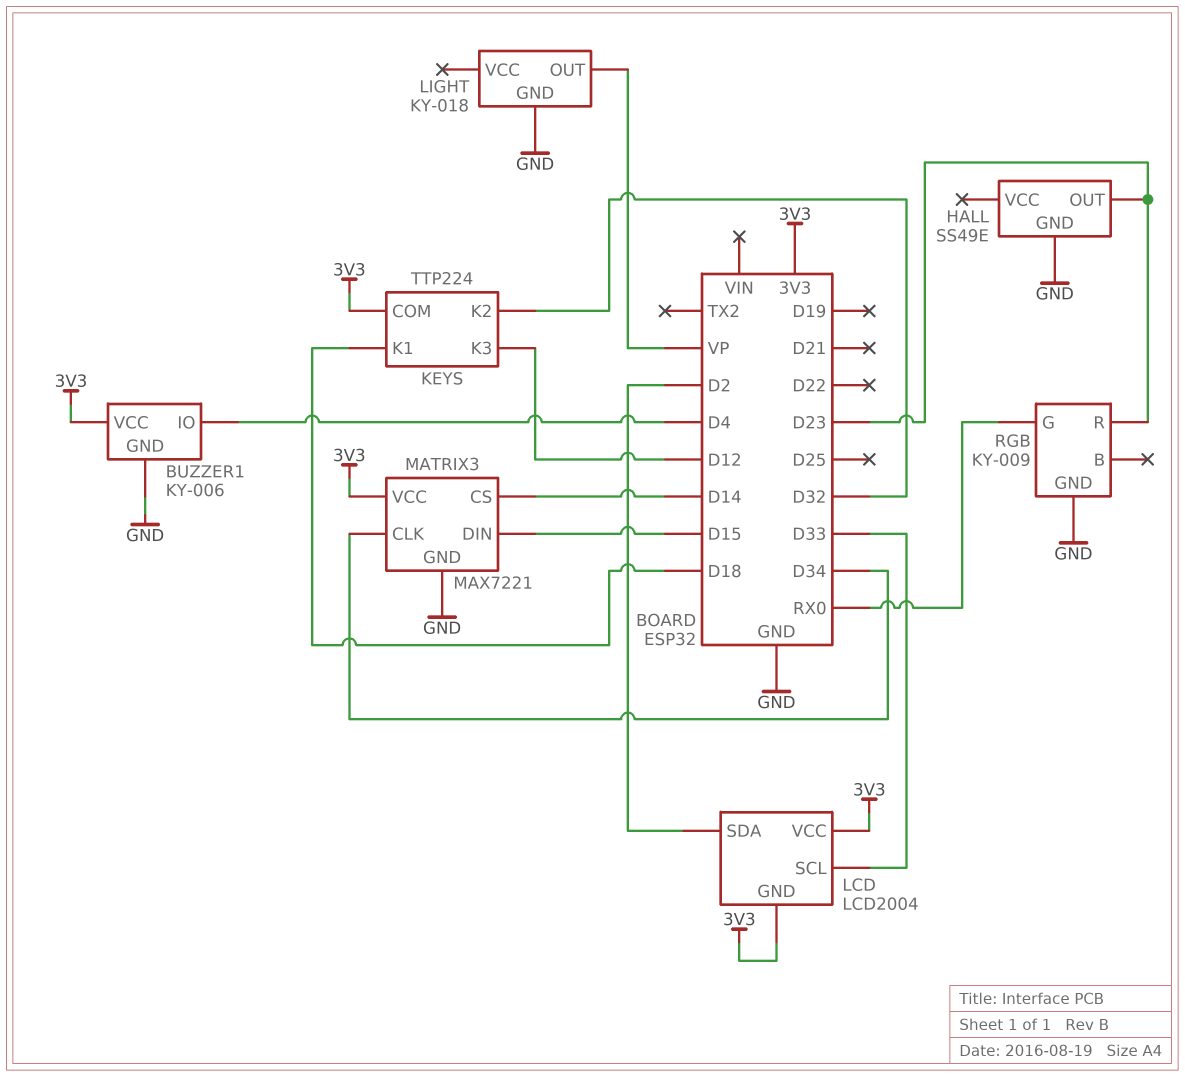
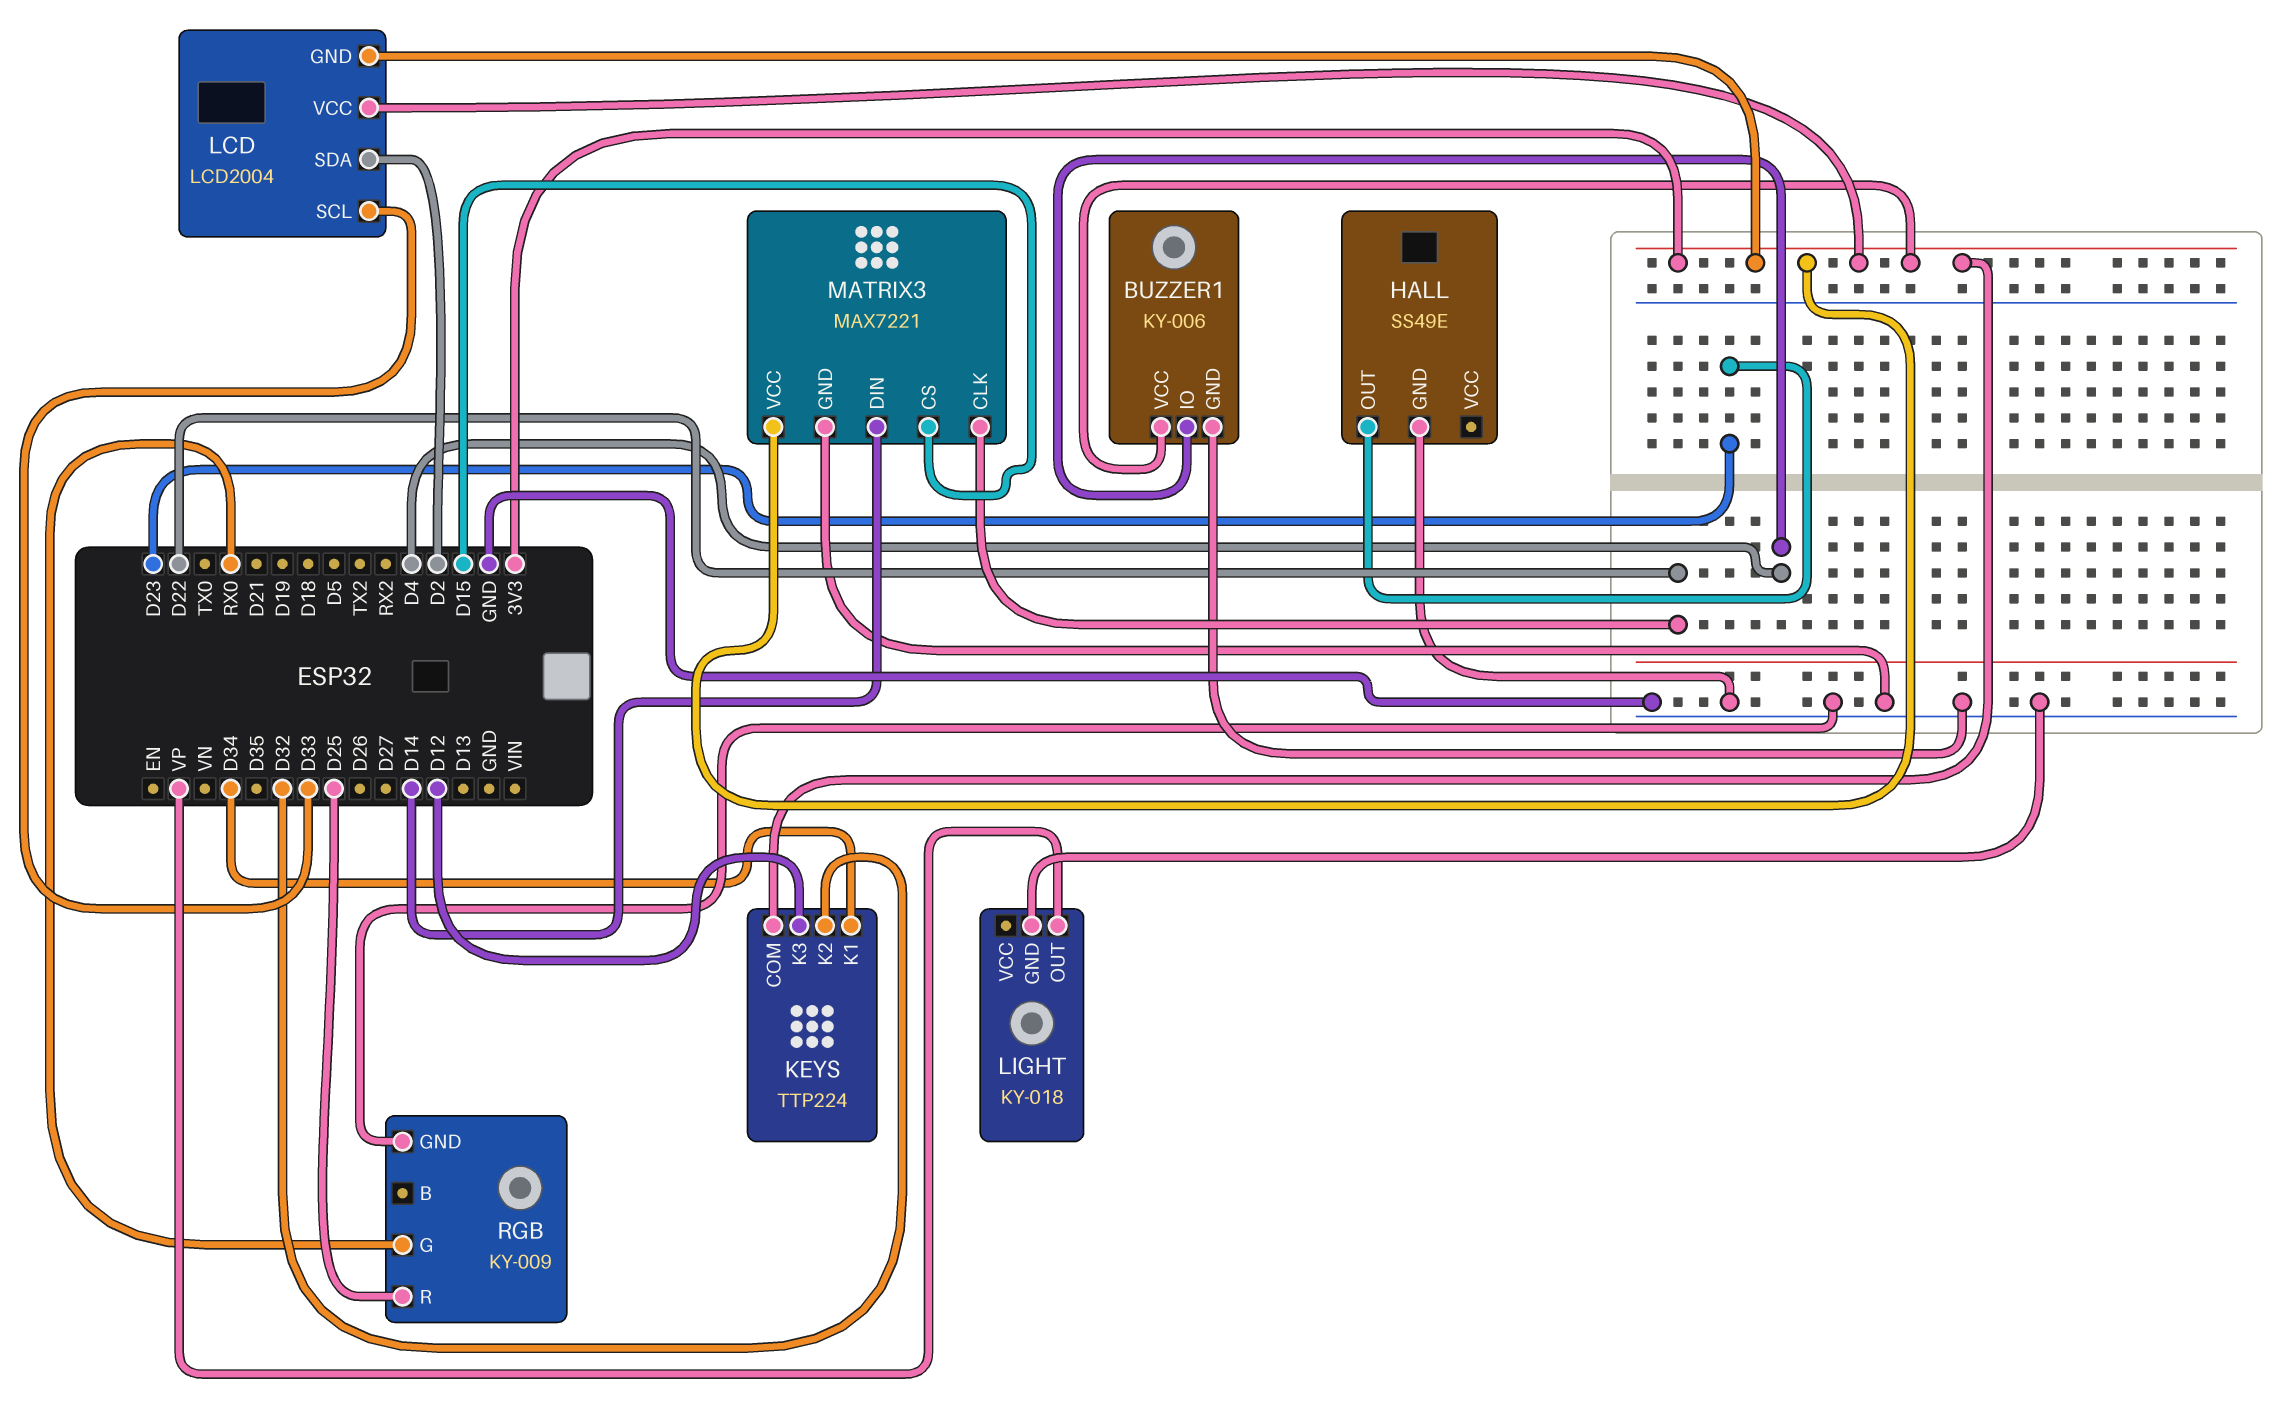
KEYS pin K1: D18 -> D34
MATRIX3 pin CLK: D34 -> D22
MATRIX3 pin CS: D14 -> D15
MATRIX3 pin DIN: D15 -> D14
RGB pin R: D23 -> D25

